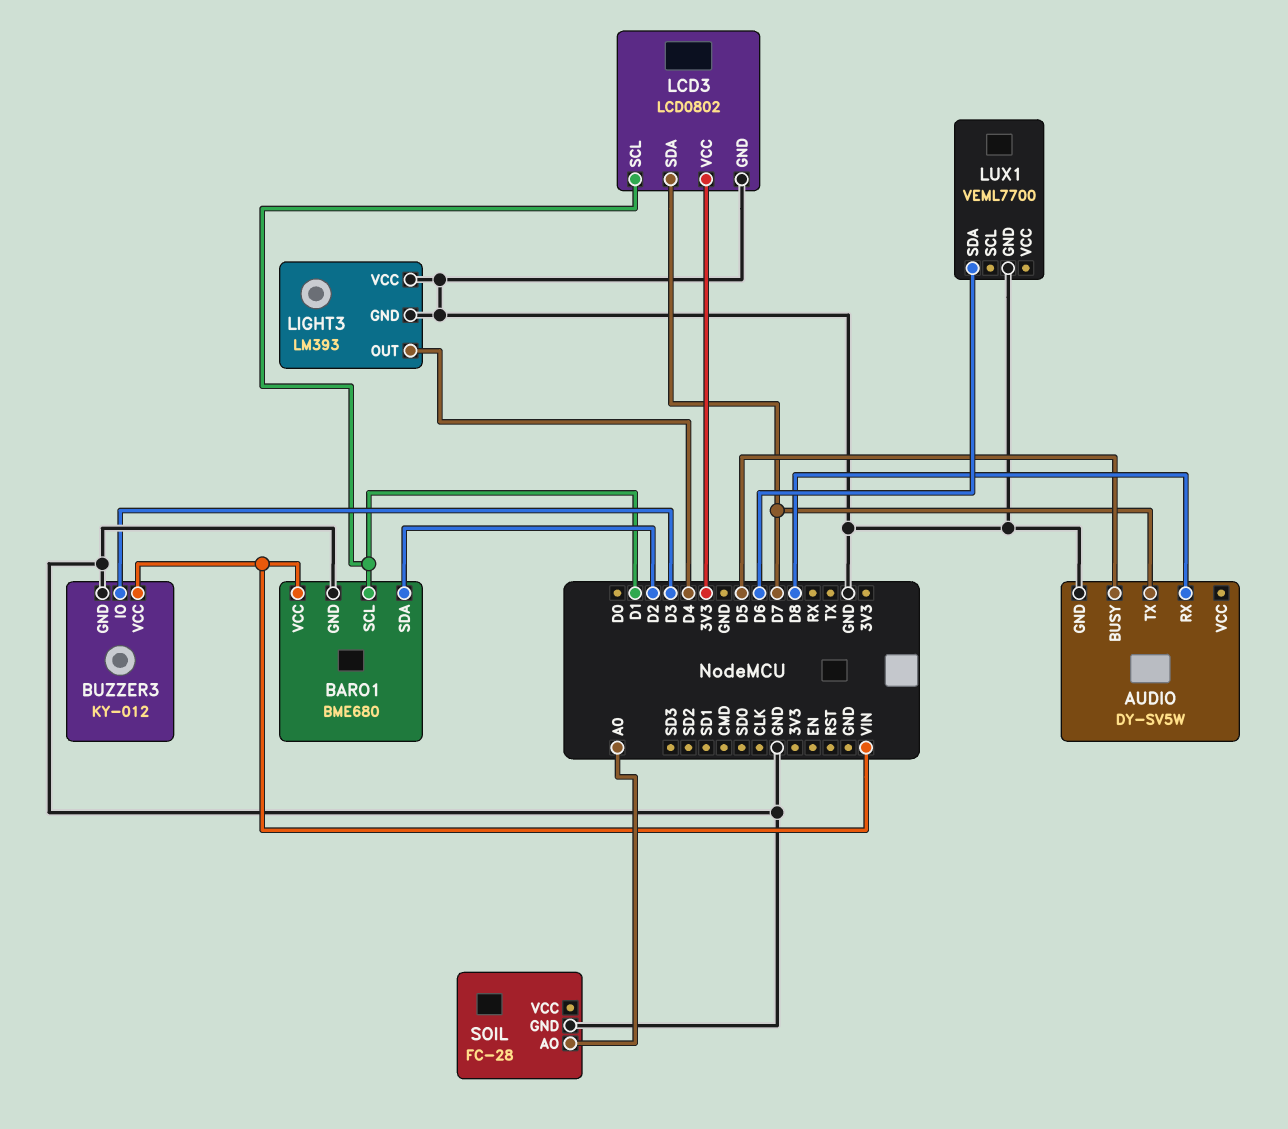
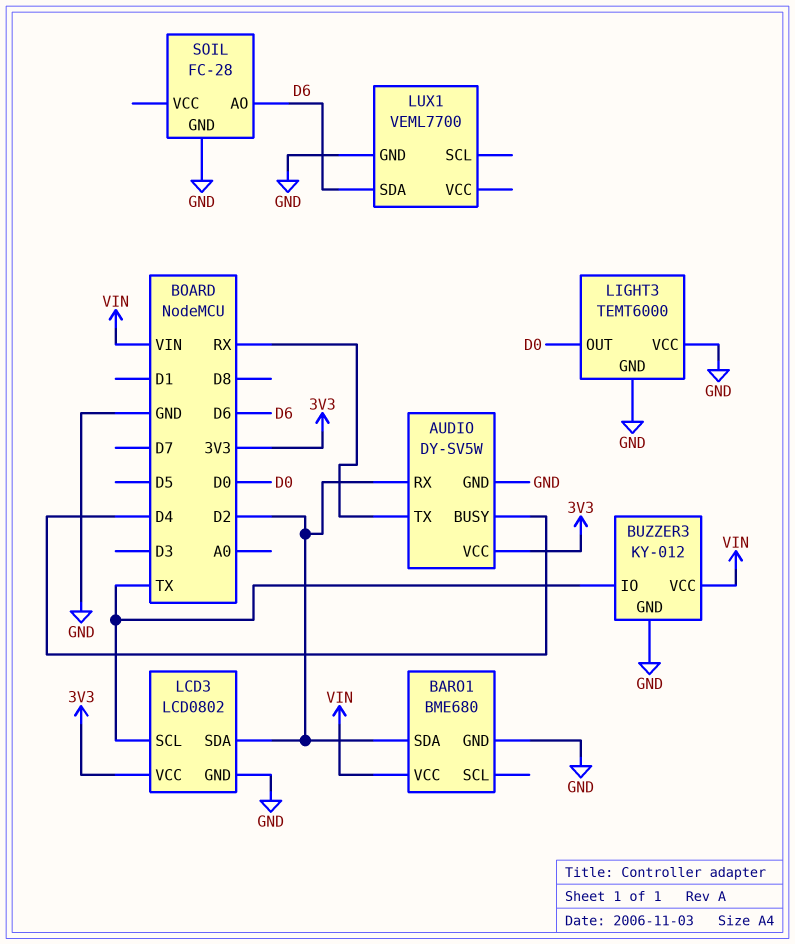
AUDIO pin BUSY: D5 -> D4
AUDIO pin RX: D8 -> D2
AUDIO pin TX: D7 -> RX
AUDIO pin VCC: none -> 3V3
BARO1 pin SCL: D1 -> none
BUZZER3 pin IO: D3 -> TX
LCD3 pin SCL: D1 -> TX
LCD3 pin SDA: D7 -> D2
LIGHT3: LM393 -> TEMT6000
LIGHT3 pin OUT: D4 -> D0
SOIL pin AO: A0 -> D6

